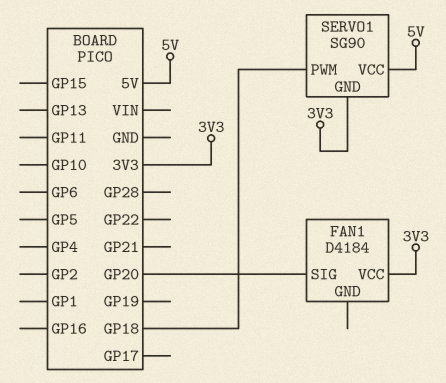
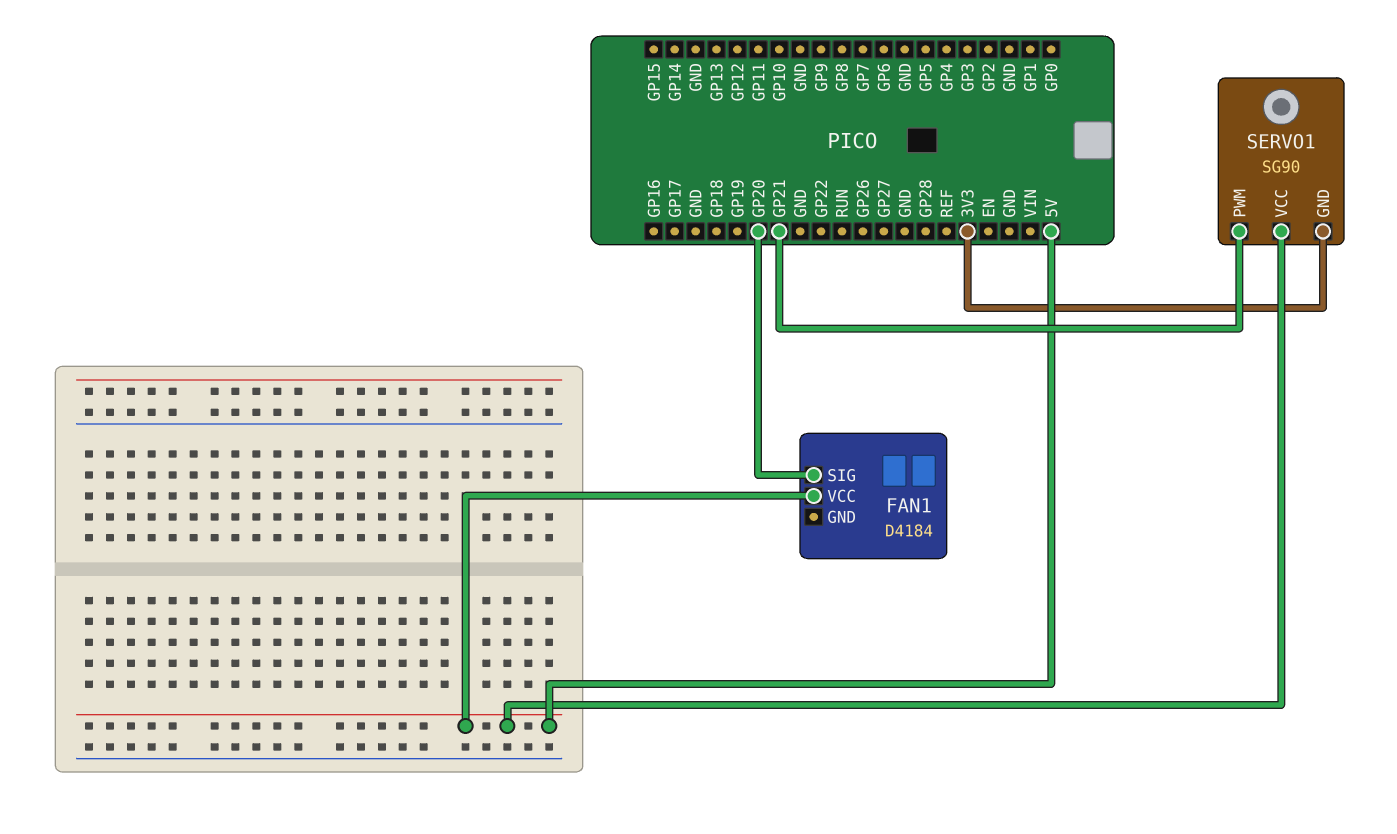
FAN1 pin VCC: 3V3 -> 5V
SERVO1 pin PWM: GP18 -> GP21

